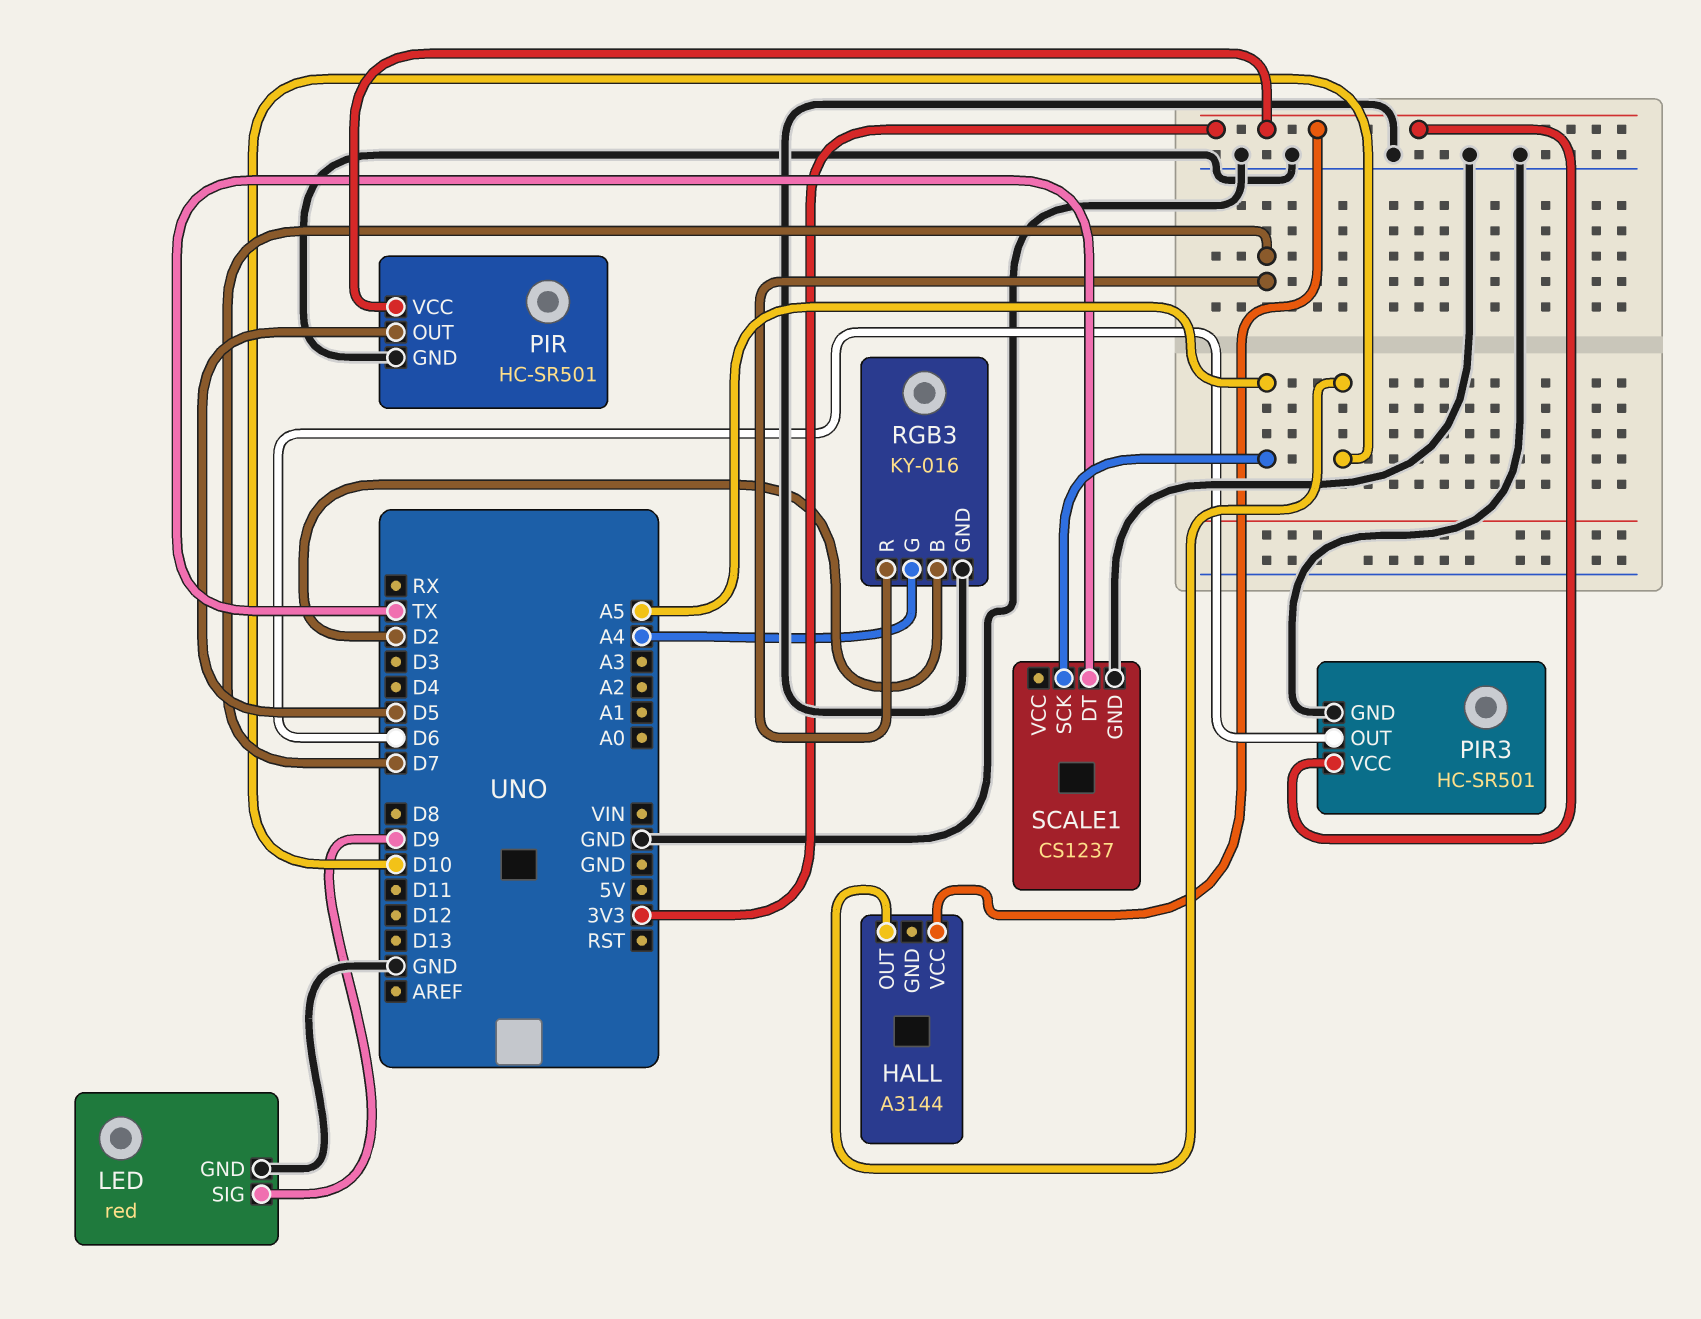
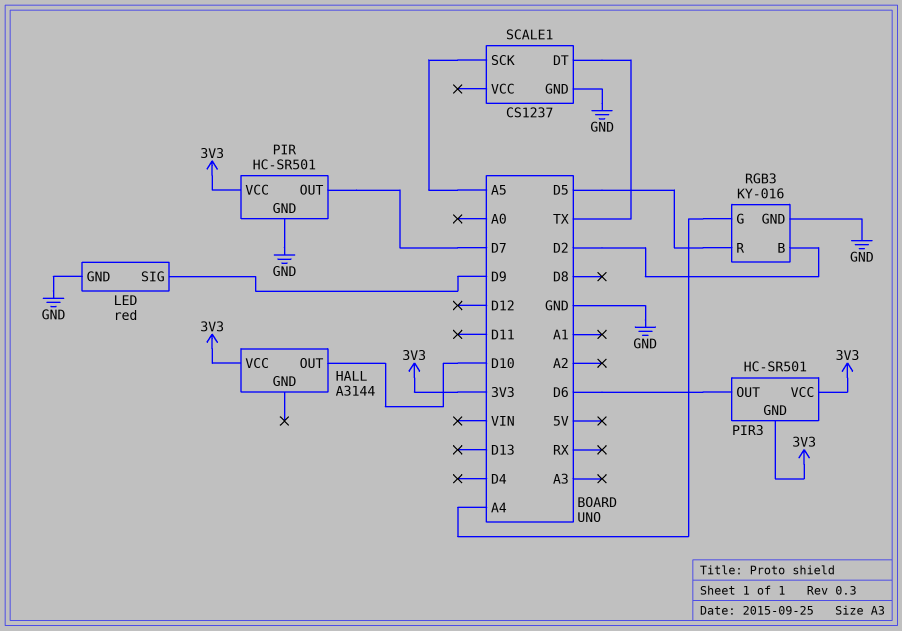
PIR pin OUT: D5 -> D7
PIR3 pin GND: GND -> 3V3
RGB3 pin R: D7 -> D5

